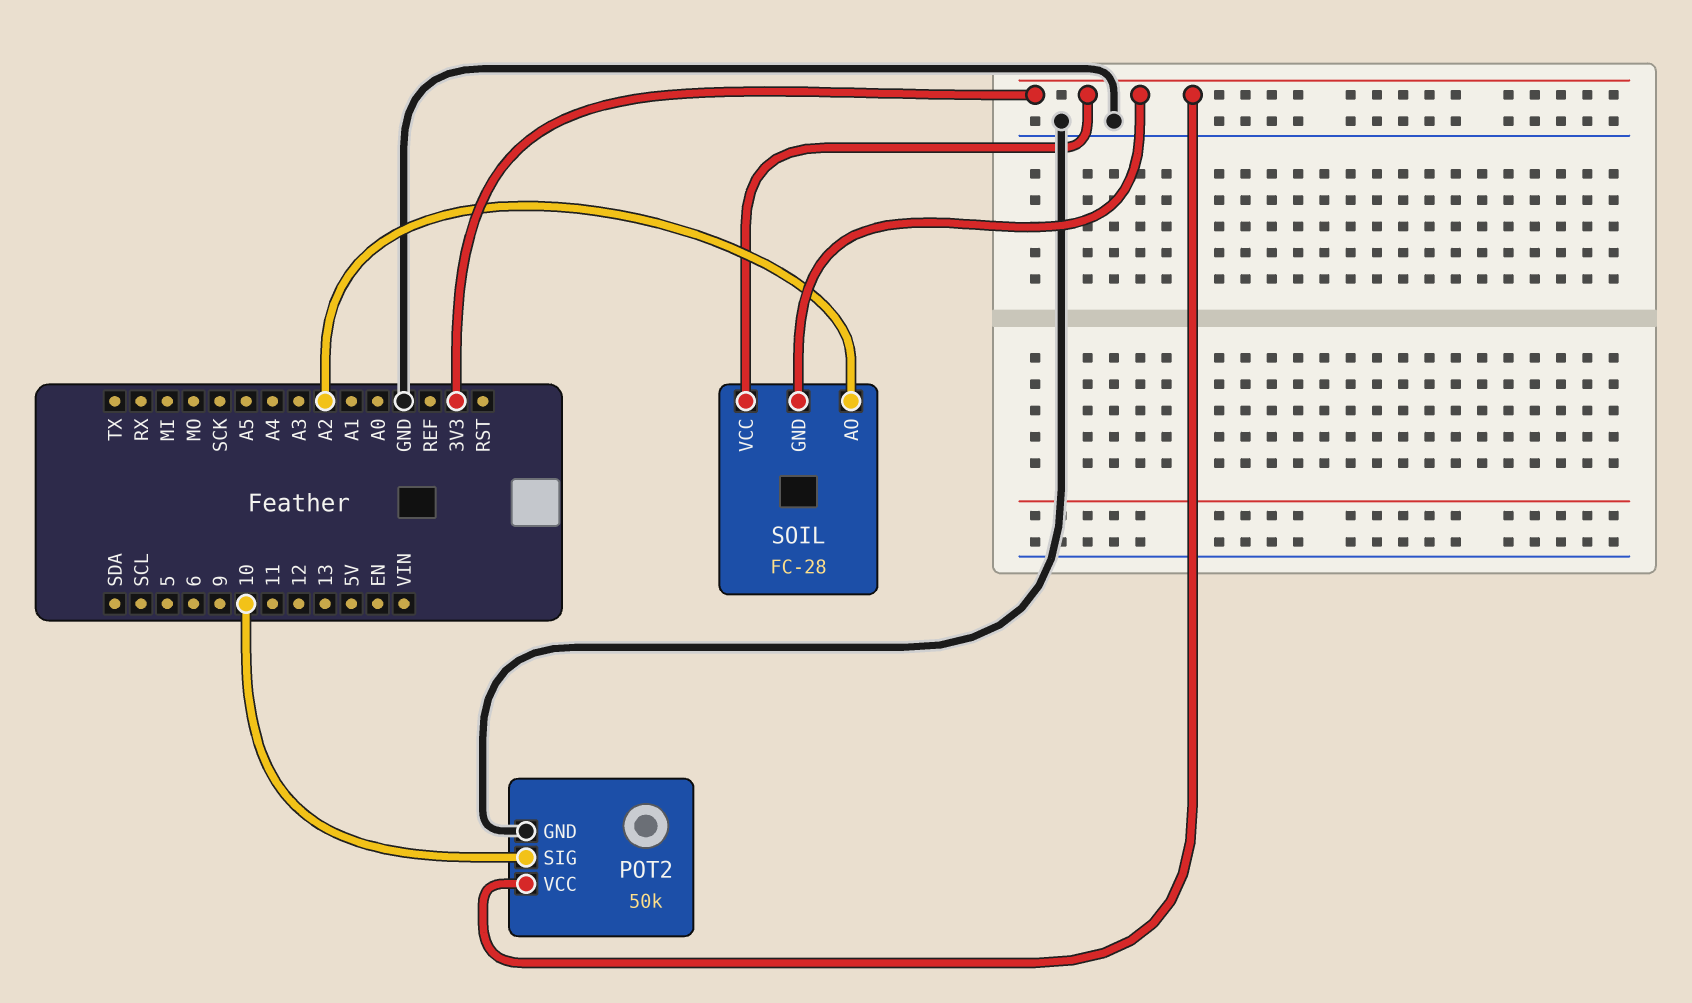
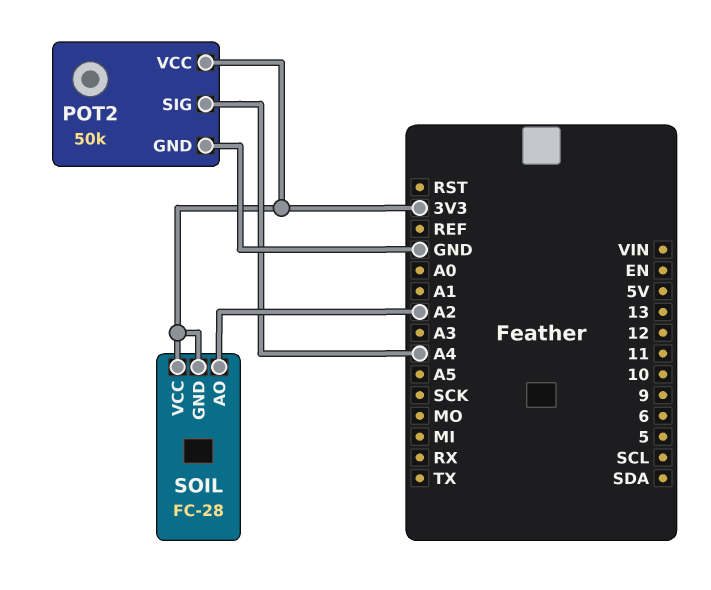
POT2 pin SIG: 10 -> A4

